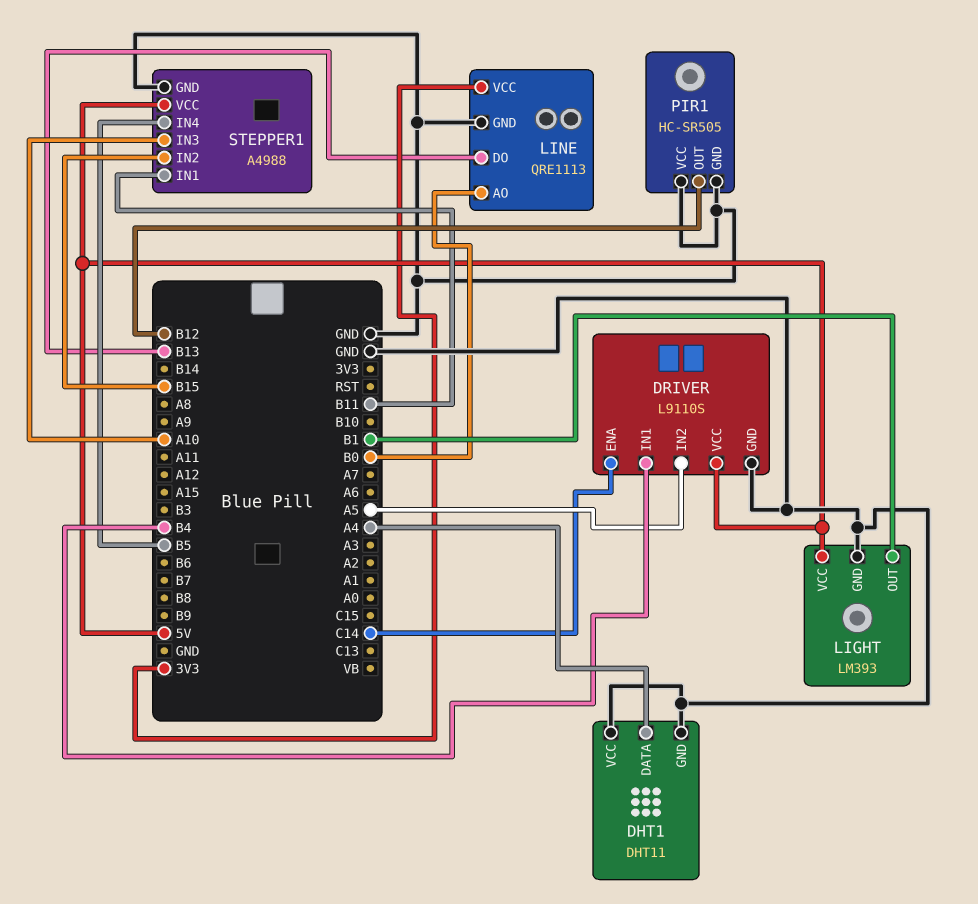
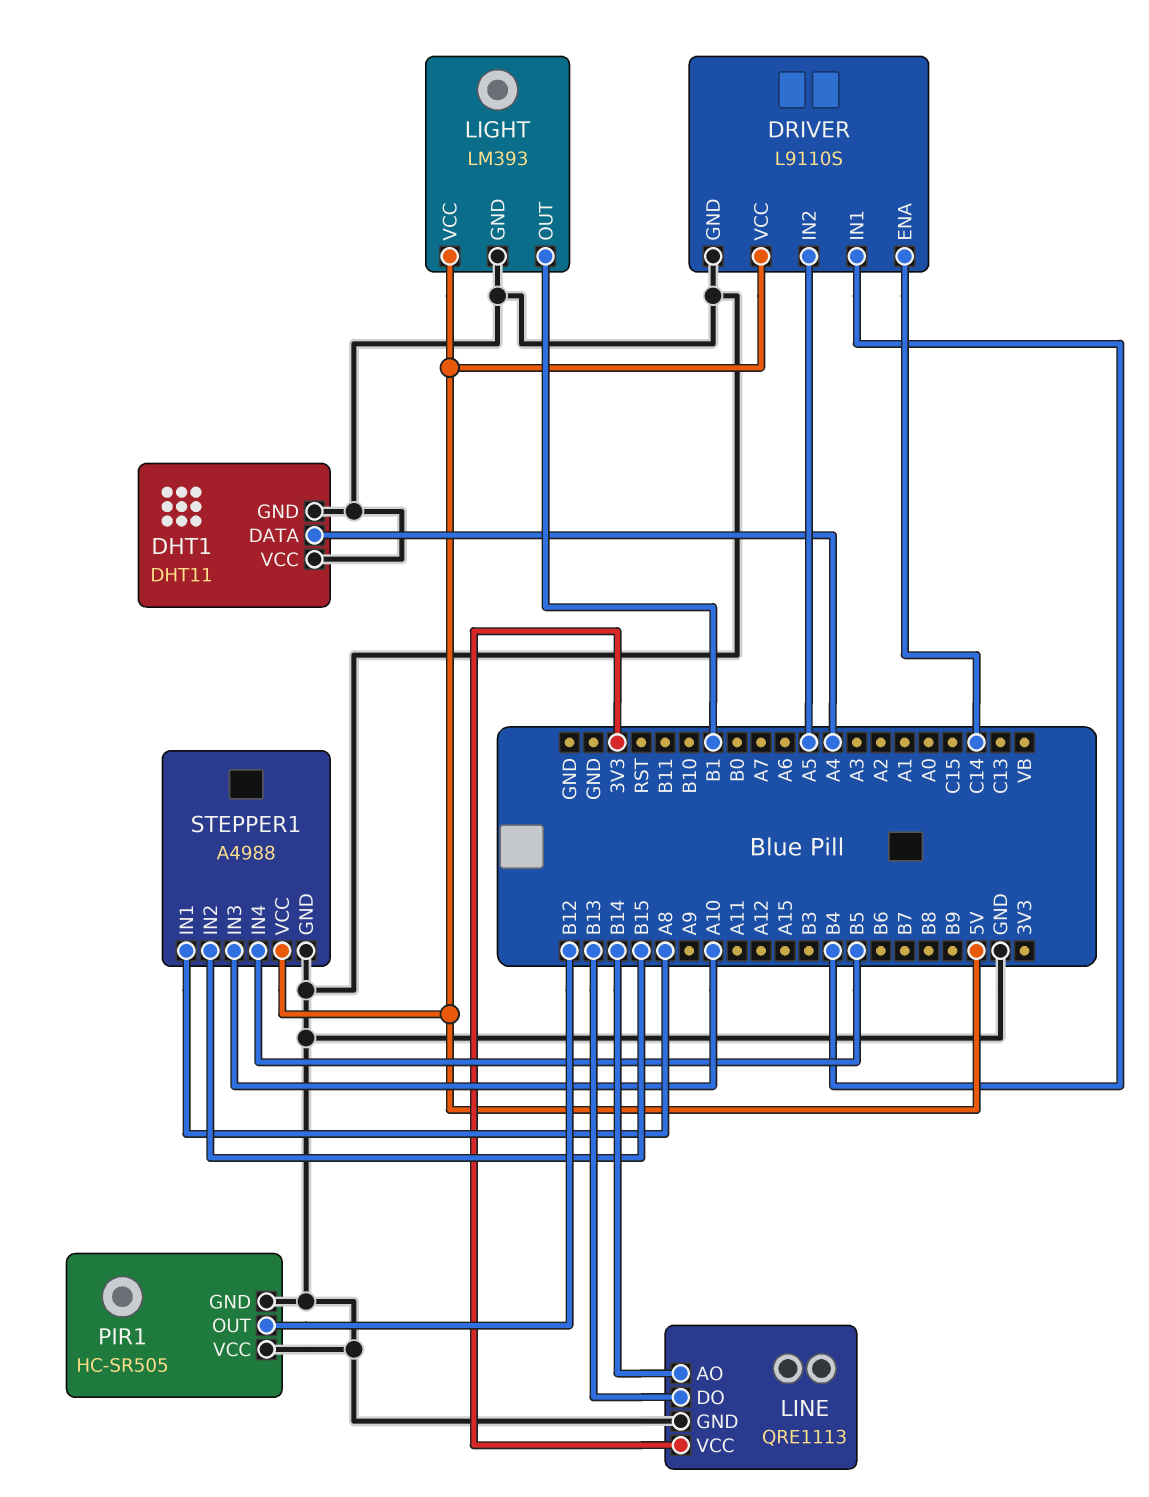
LINE pin AO: B0 -> B14
STEPPER1 pin IN1: B11 -> A8

